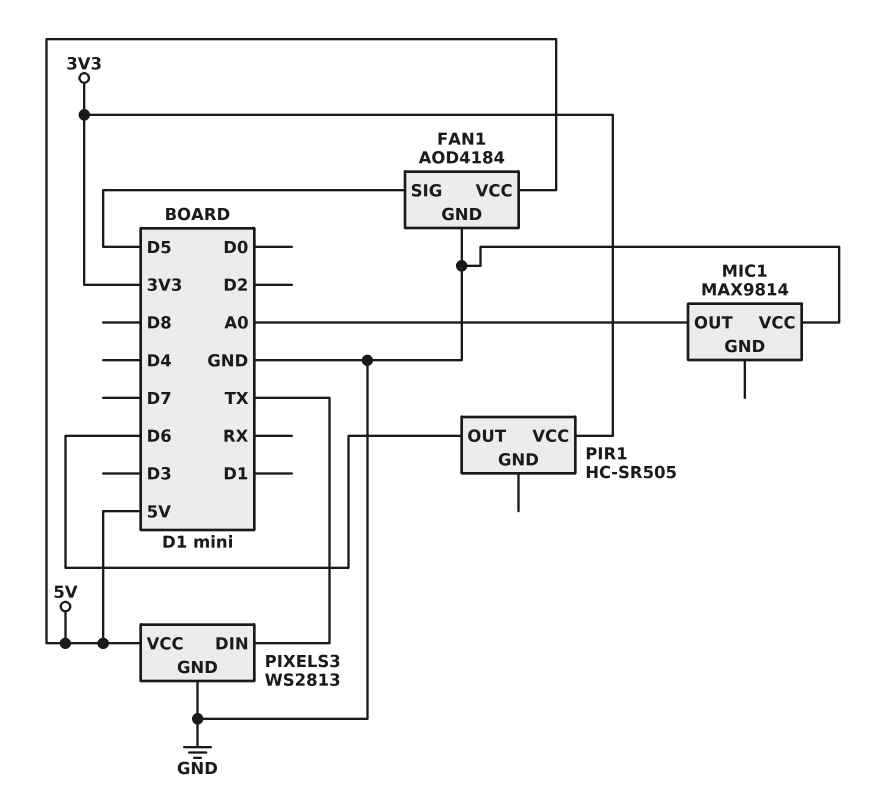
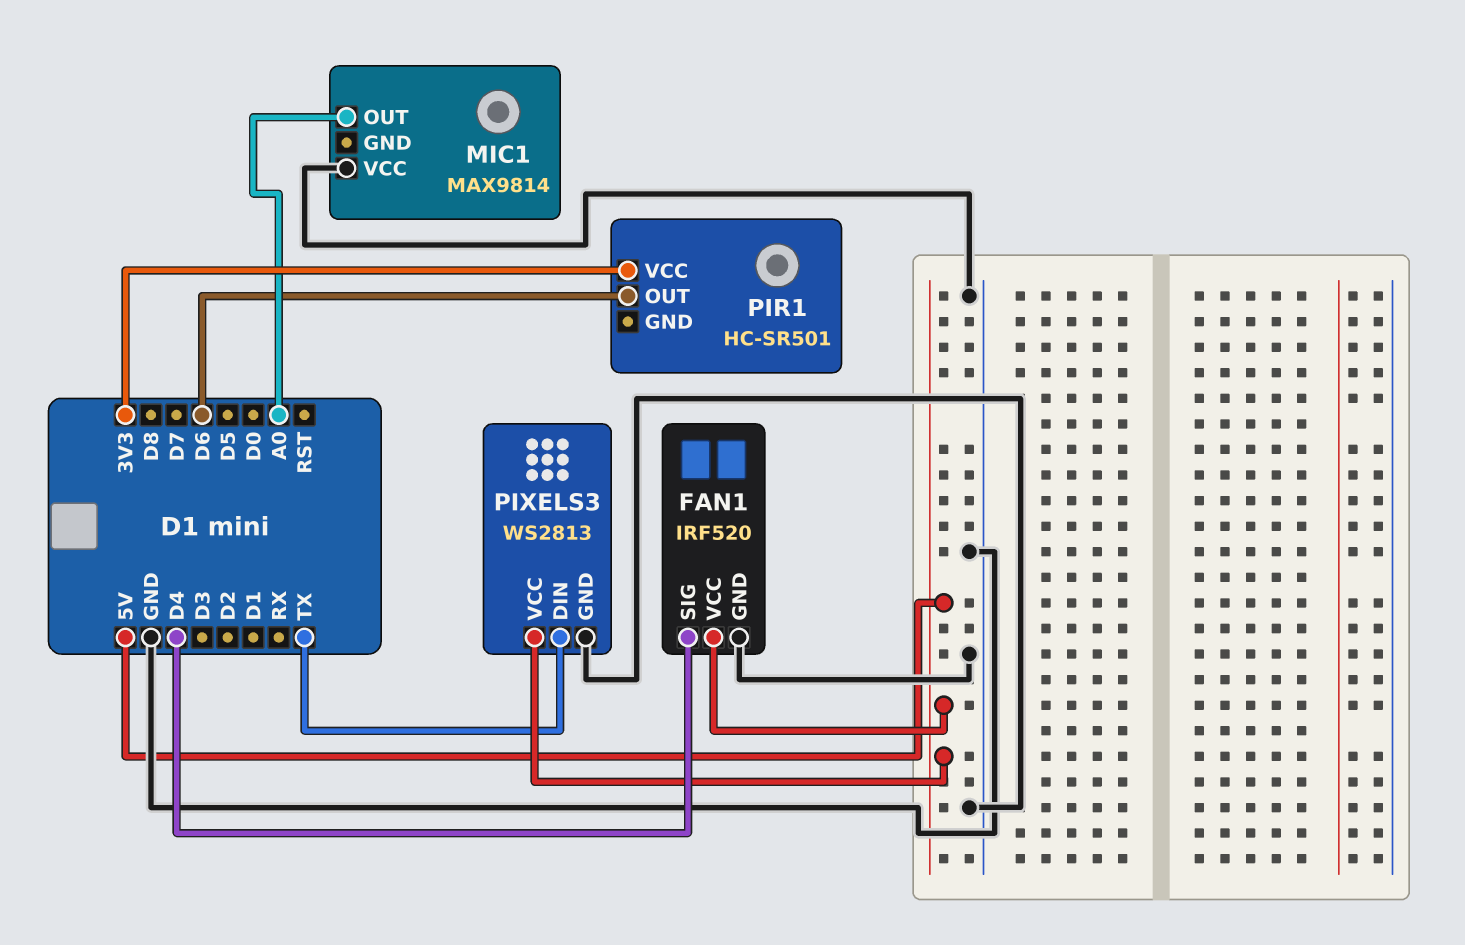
FAN1: AOD4184 -> IRF520
FAN1 pin SIG: D5 -> D4
PIR1: HC-SR505 -> HC-SR501

